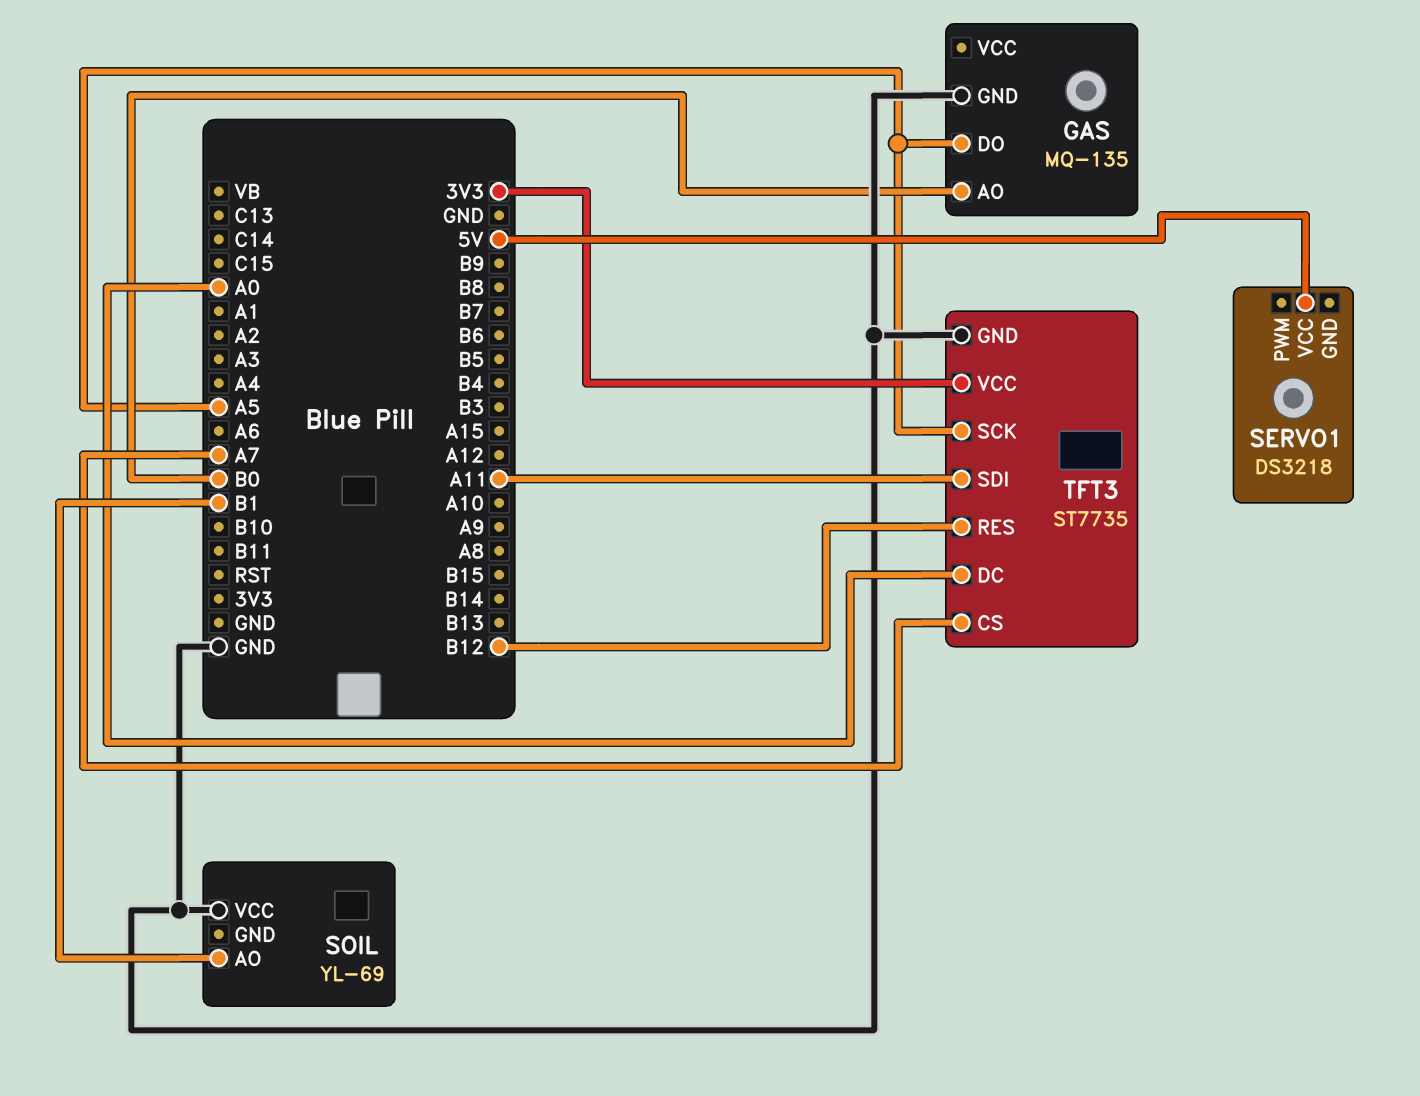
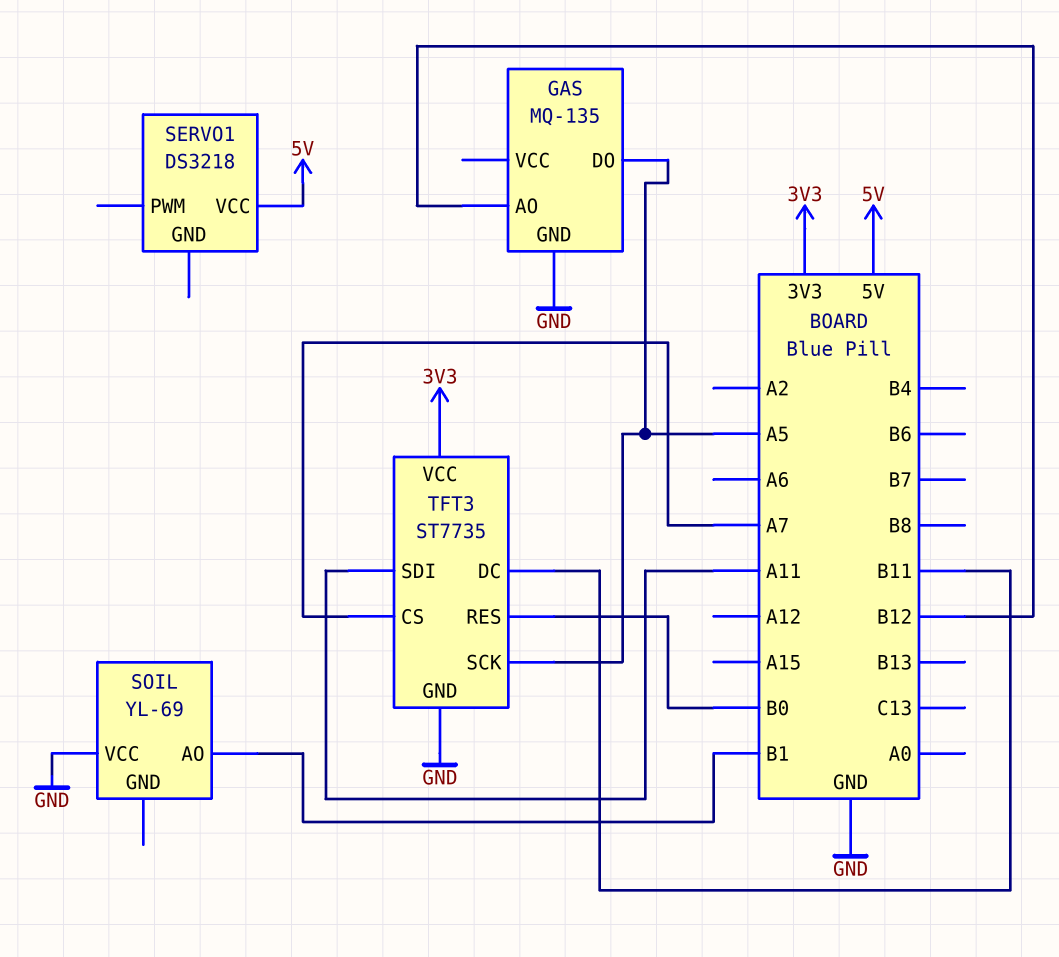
GAS pin AO: B0 -> B12
TFT3 pin DC: A0 -> B11
TFT3 pin RES: B12 -> B0

